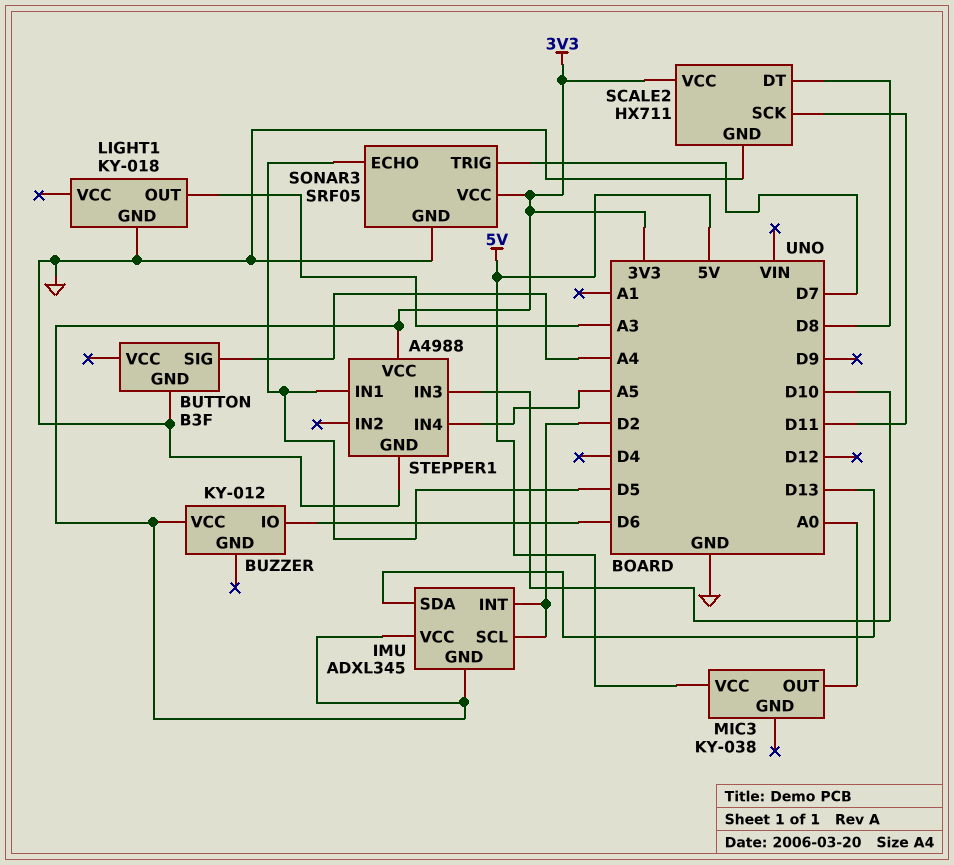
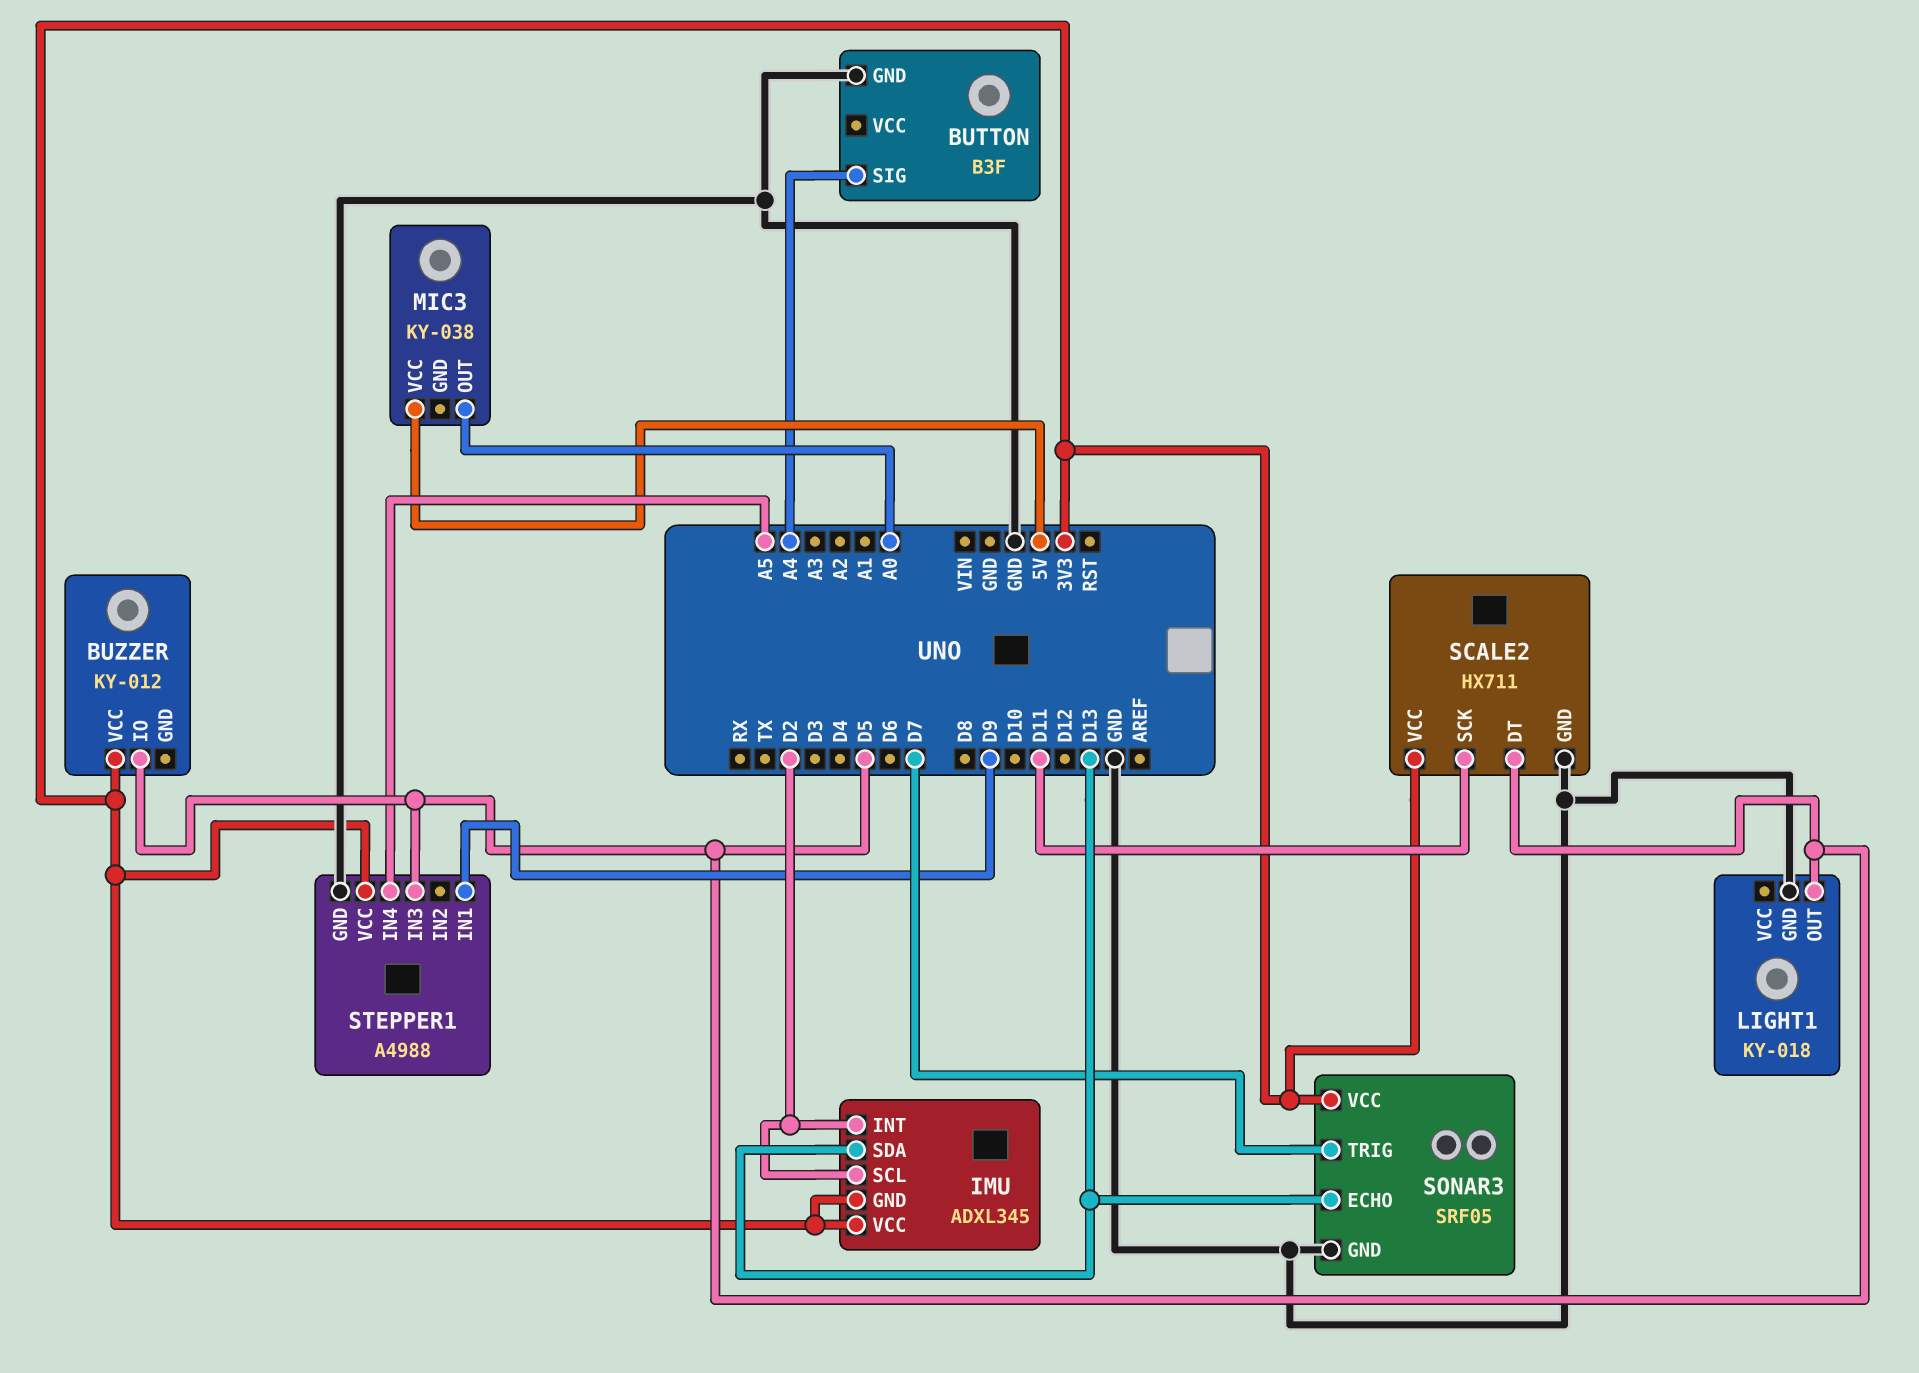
BUZZER pin IO: D6 -> D5
LIGHT1 pin OUT: A3 -> D5
SCALE2 pin DT: D8 -> D5
SONAR3 pin ECHO: D5 -> D13
STEPPER1 pin IN1: D5 -> D9
STEPPER1 pin IN3: D10 -> D5

